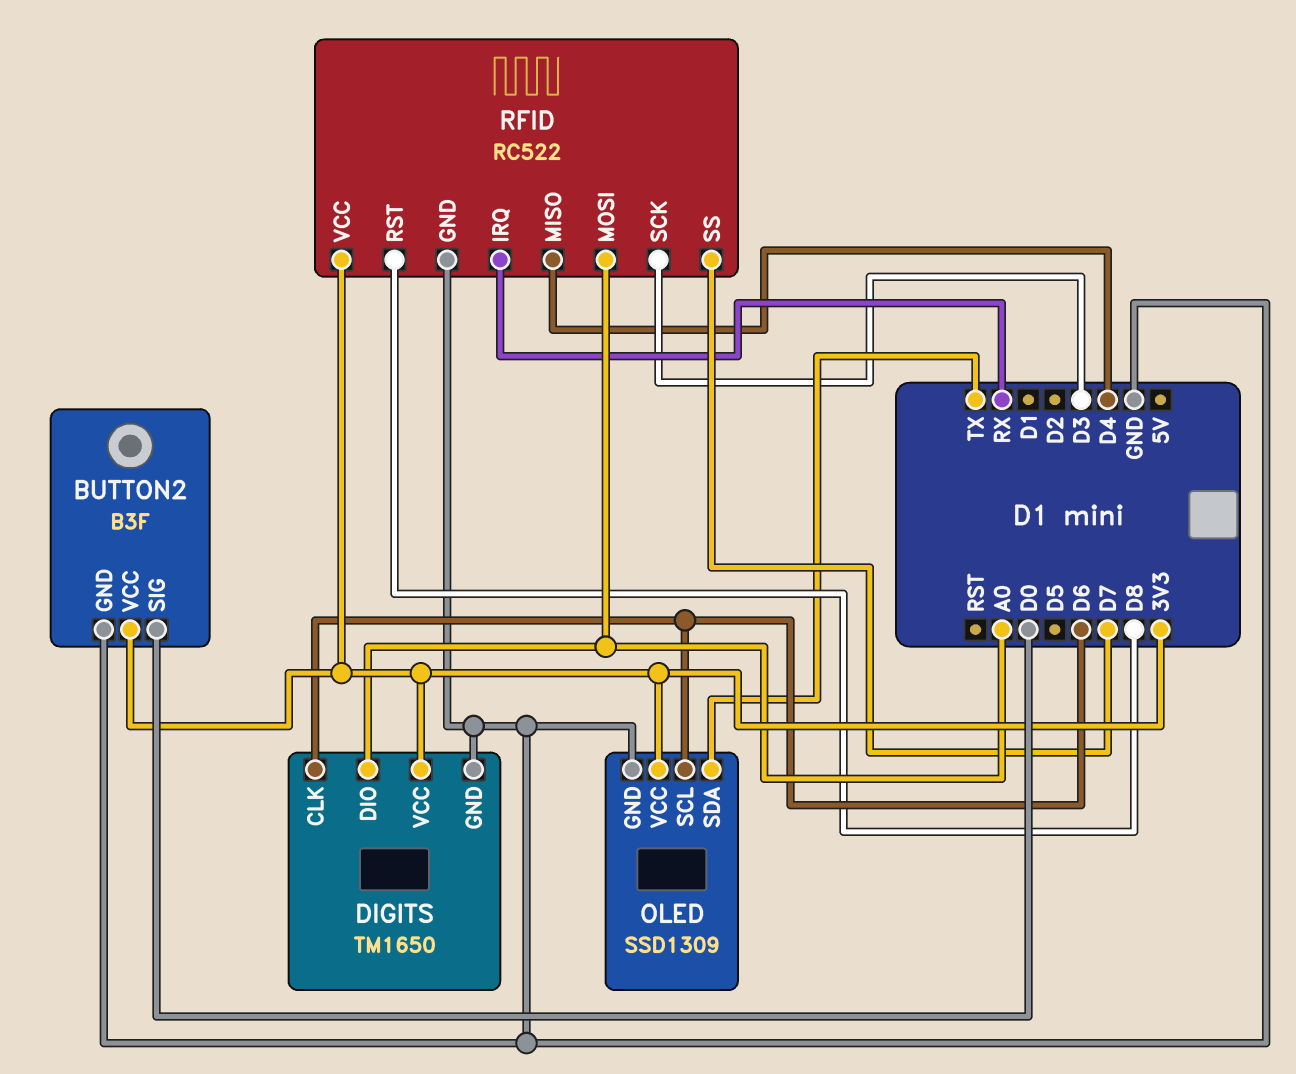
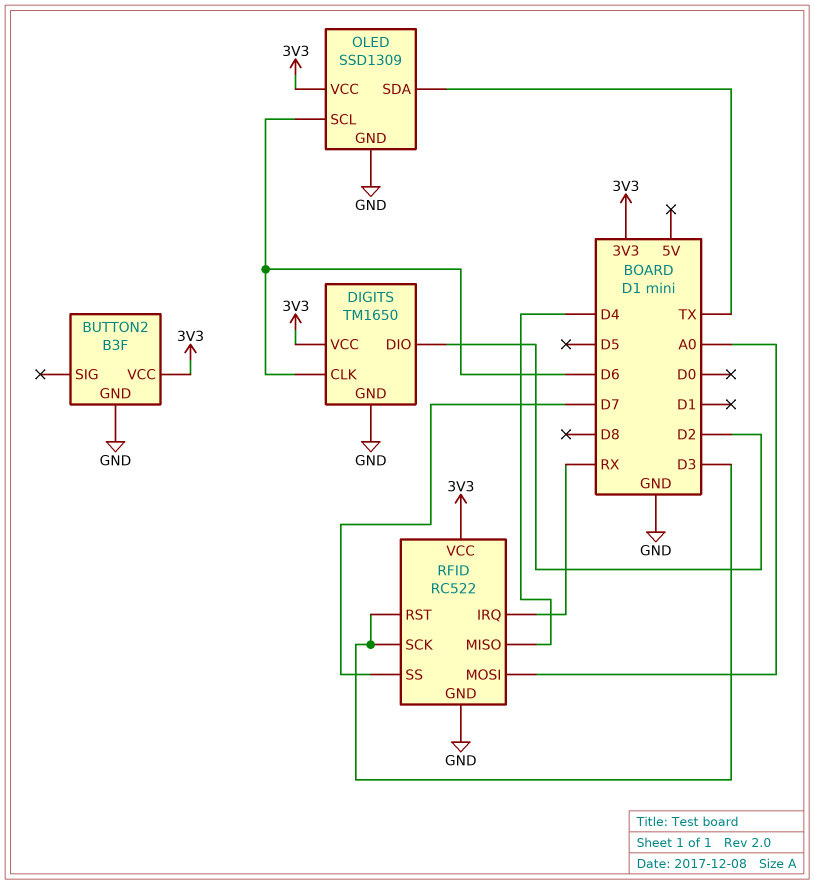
BUTTON2 pin SIG: D0 -> none
DIGITS pin DIO: A0 -> D2
RFID pin RST: D8 -> D3

